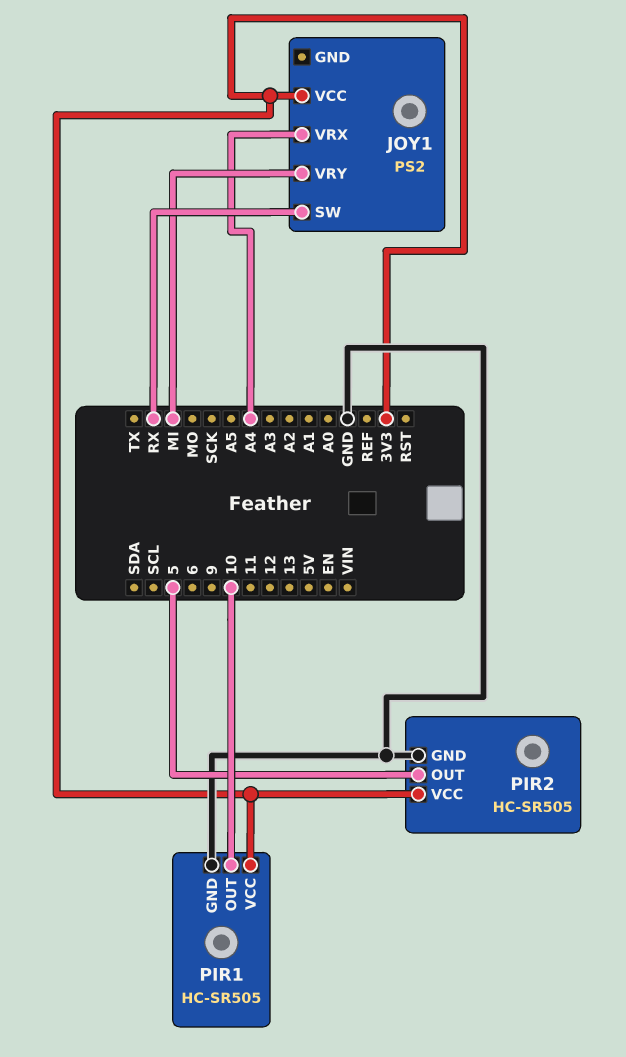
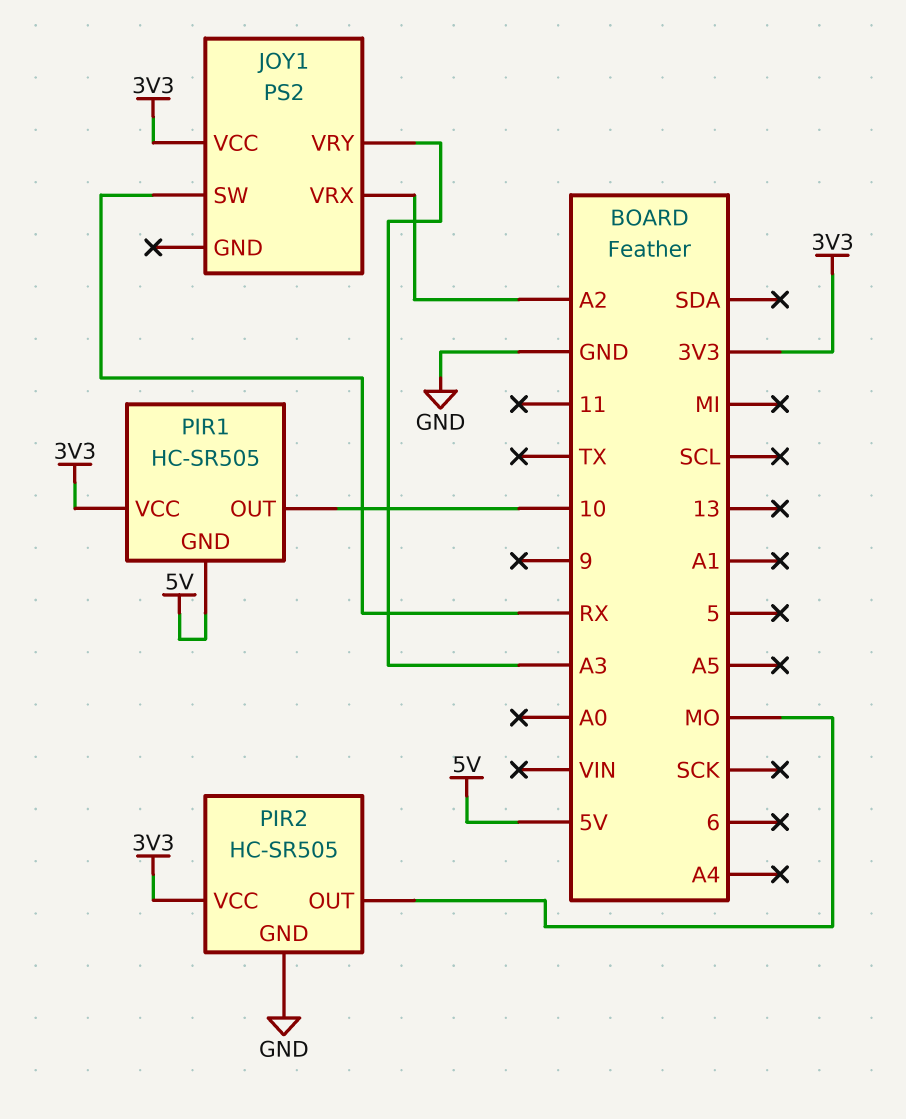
JOY1 pin VRX: A4 -> A2
JOY1 pin VRY: MI -> A3
PIR1 pin GND: GND -> 5V
PIR2 pin OUT: 5 -> MO

